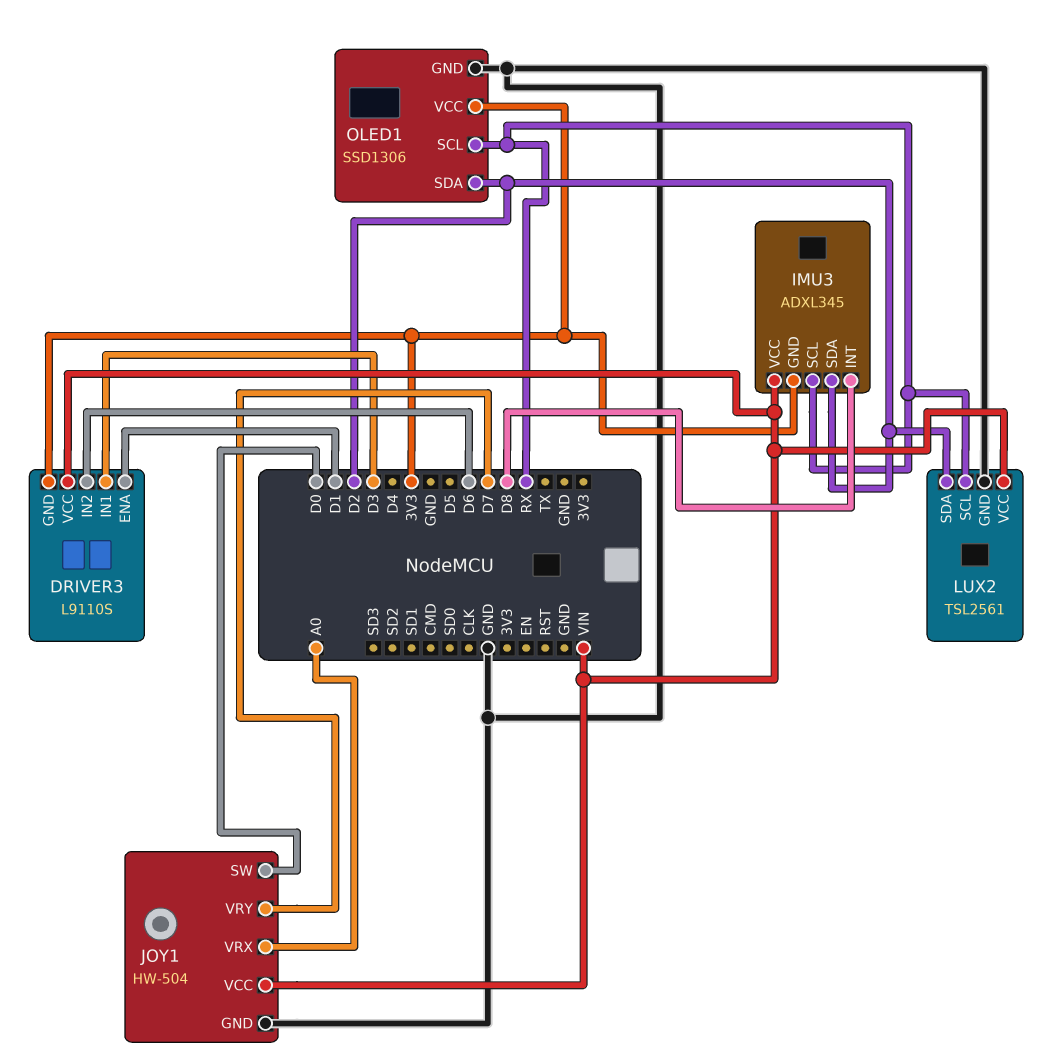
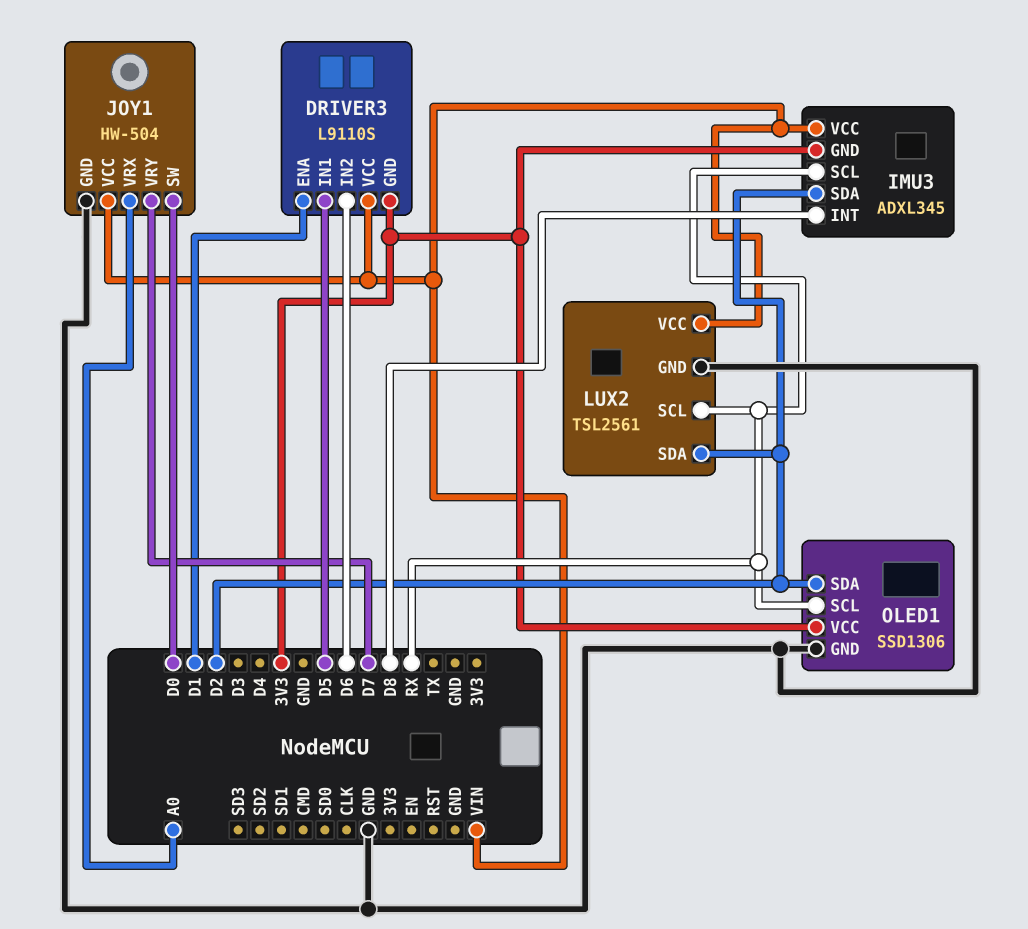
DRIVER3 pin IN1: D3 -> D5

